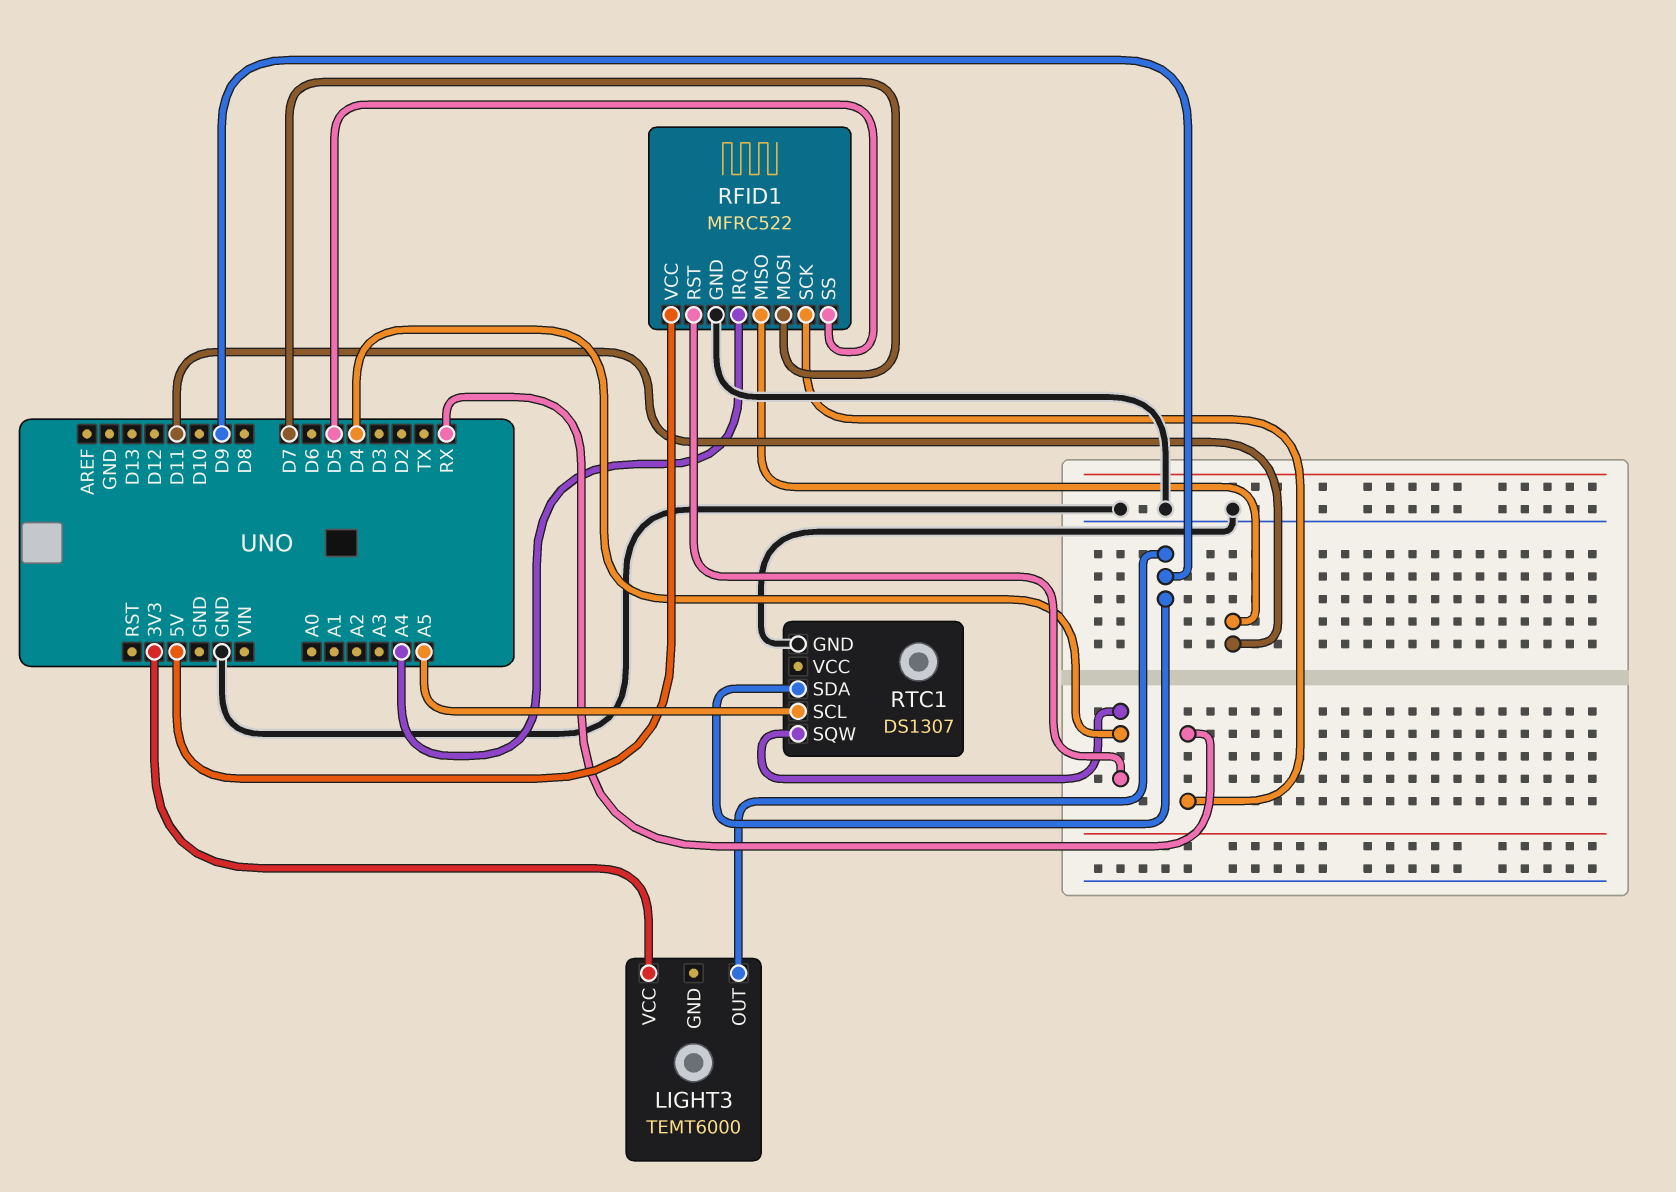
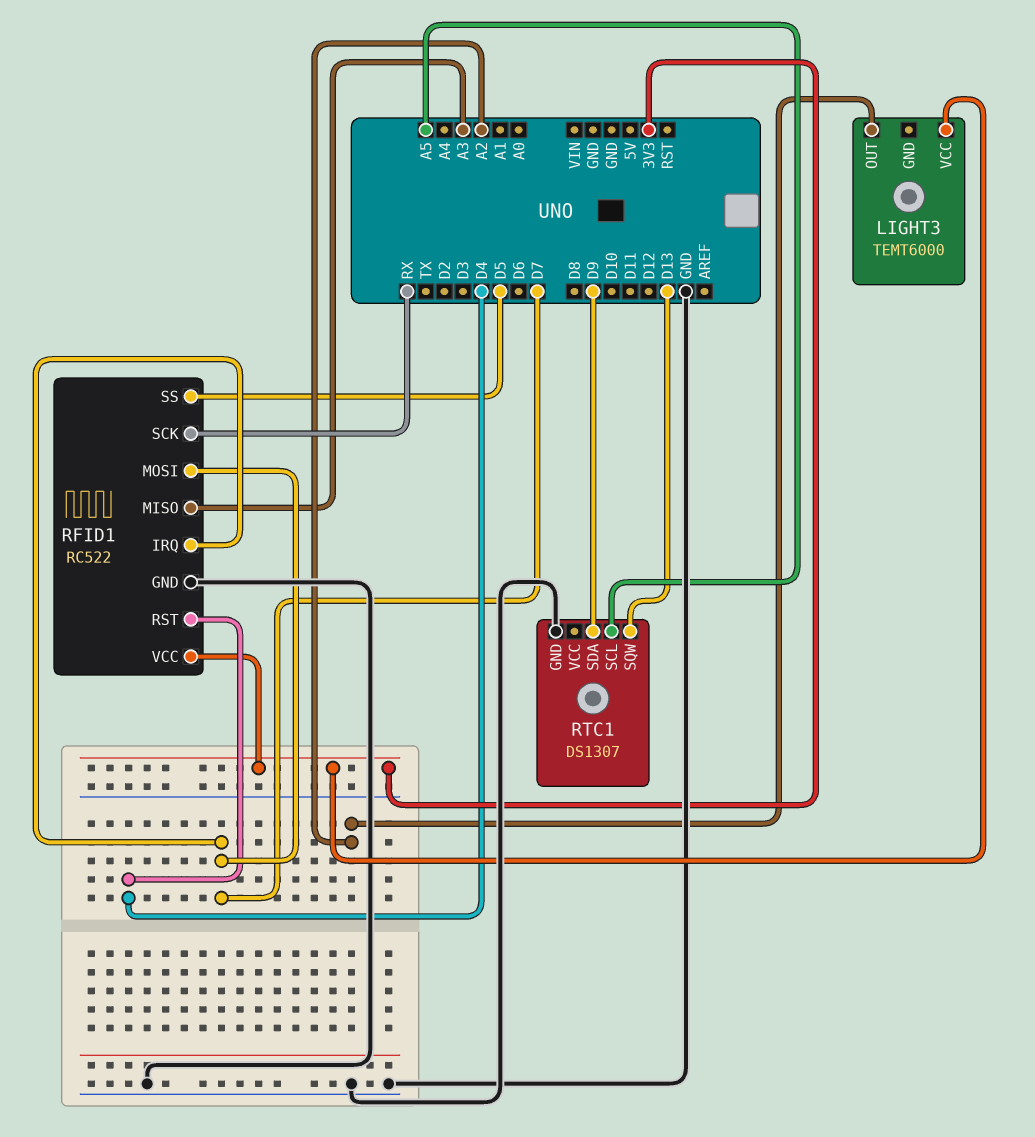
LIGHT3 pin OUT: D9 -> A2
RFID1: MFRC522 -> RC522
RFID1 pin IRQ: A4 -> D7
RFID1 pin MISO: D11 -> A3
RFID1 pin VCC: 5V -> 3V3
RTC1 pin SQW: D4 -> D13

